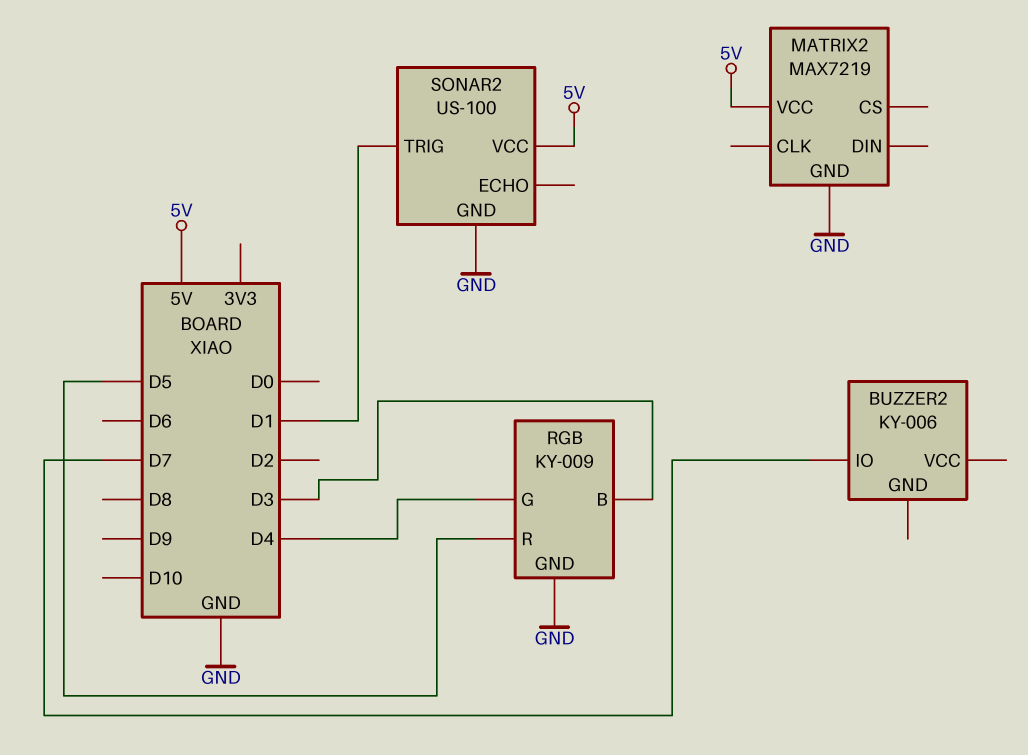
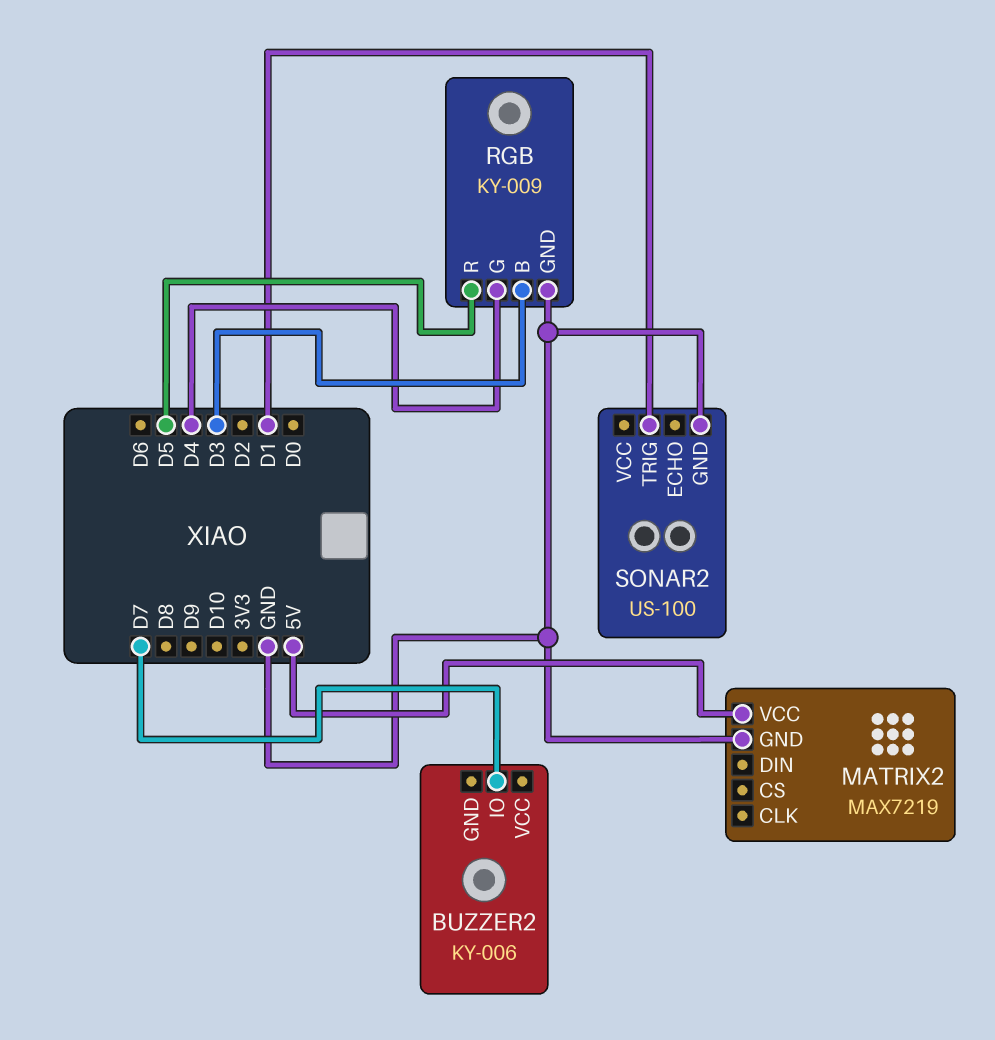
SONAR2 pin VCC: 5V -> none

